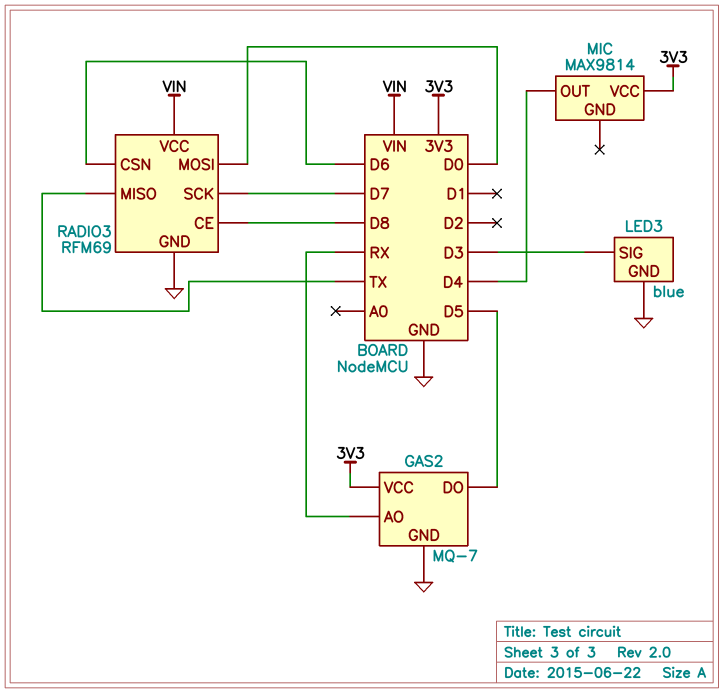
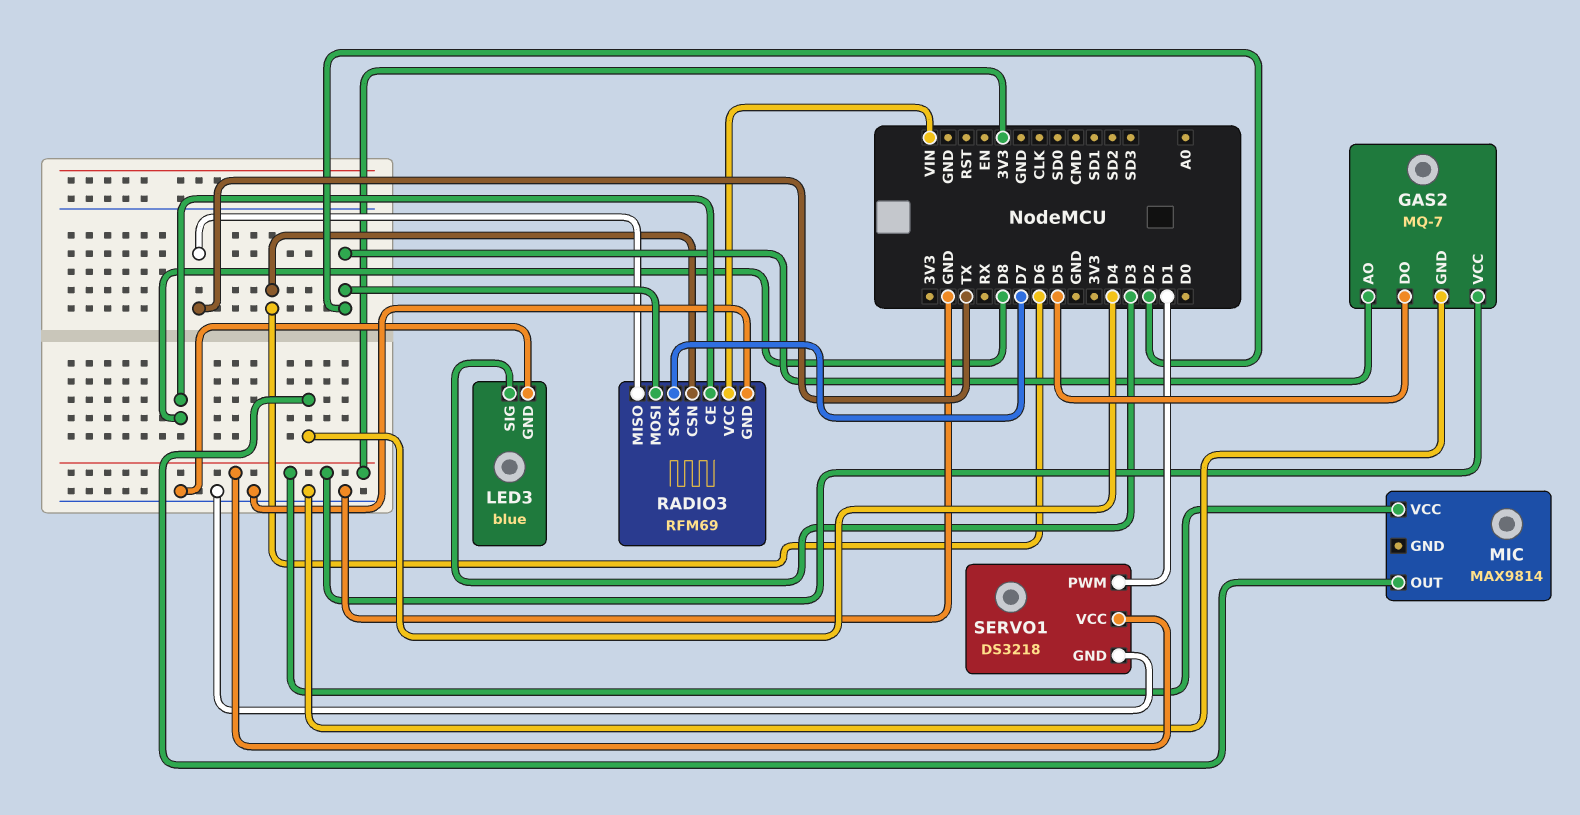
GAS2 pin AO: RX -> D2
RADIO3 pin MOSI: D0 -> D2
SERVO1: none -> DS3218
SERVO1 pin GND: none -> GND
SERVO1 pin PWM: none -> D1
SERVO1 pin VCC: none -> 3V3

